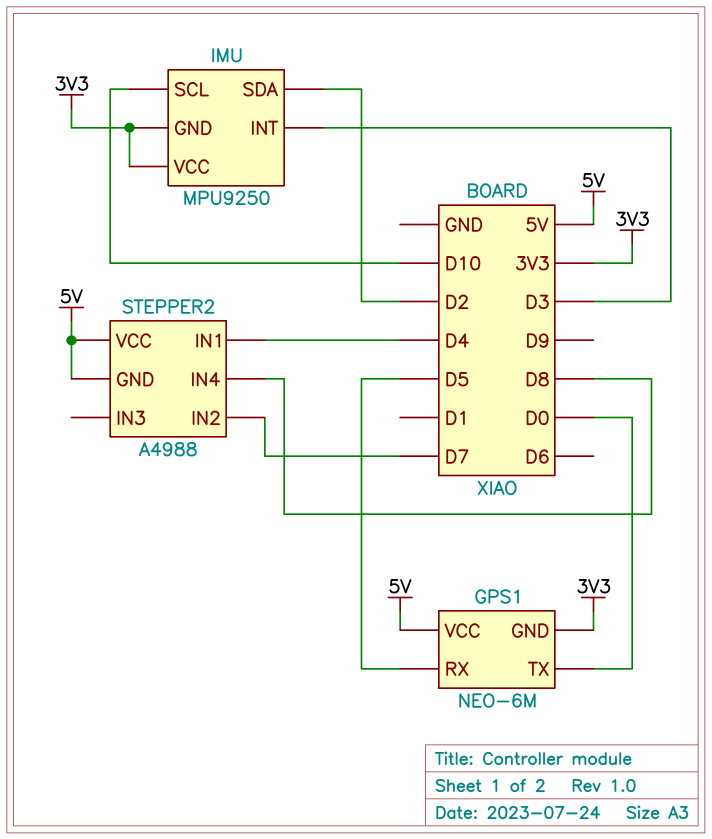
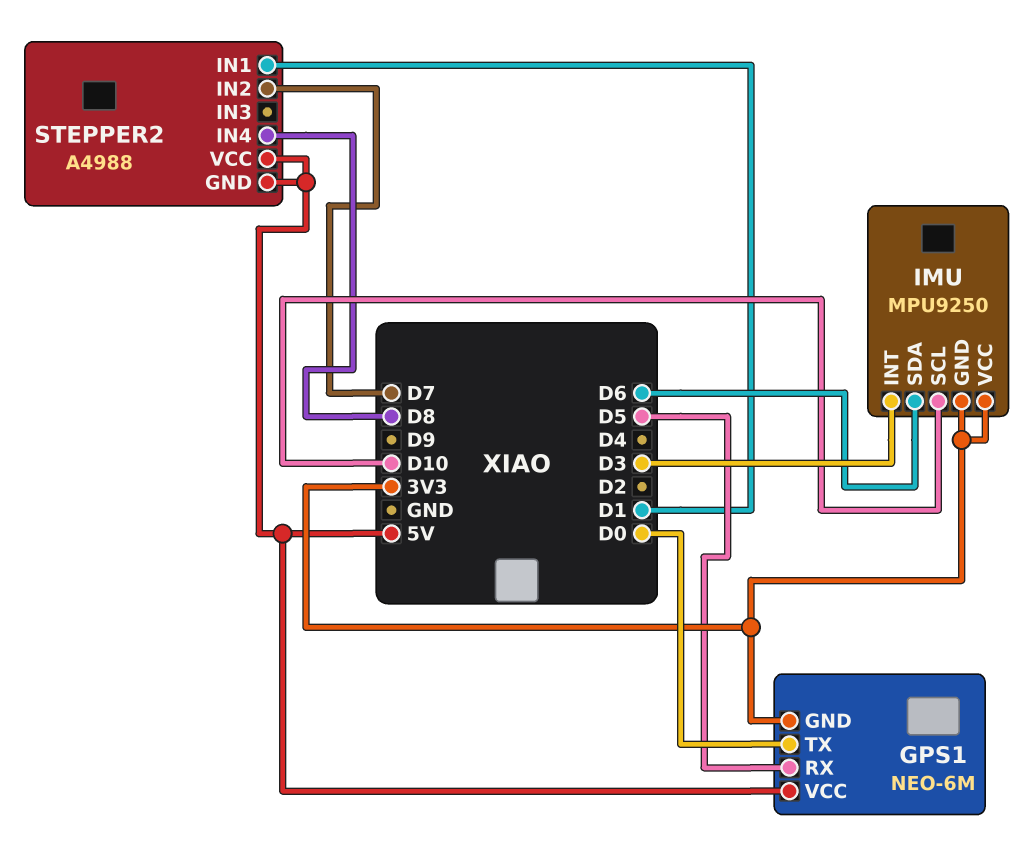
IMU pin SDA: D2 -> D6
STEPPER2 pin IN1: D4 -> D1

